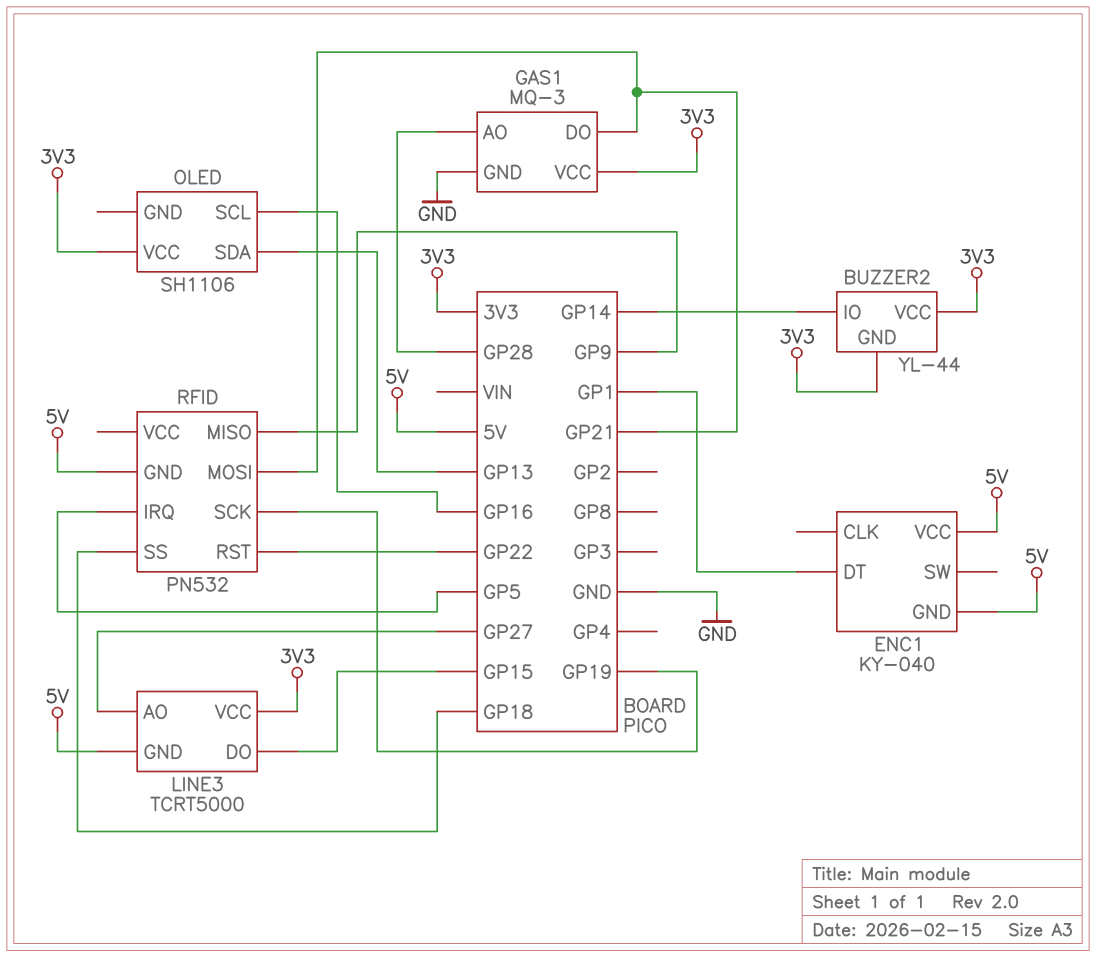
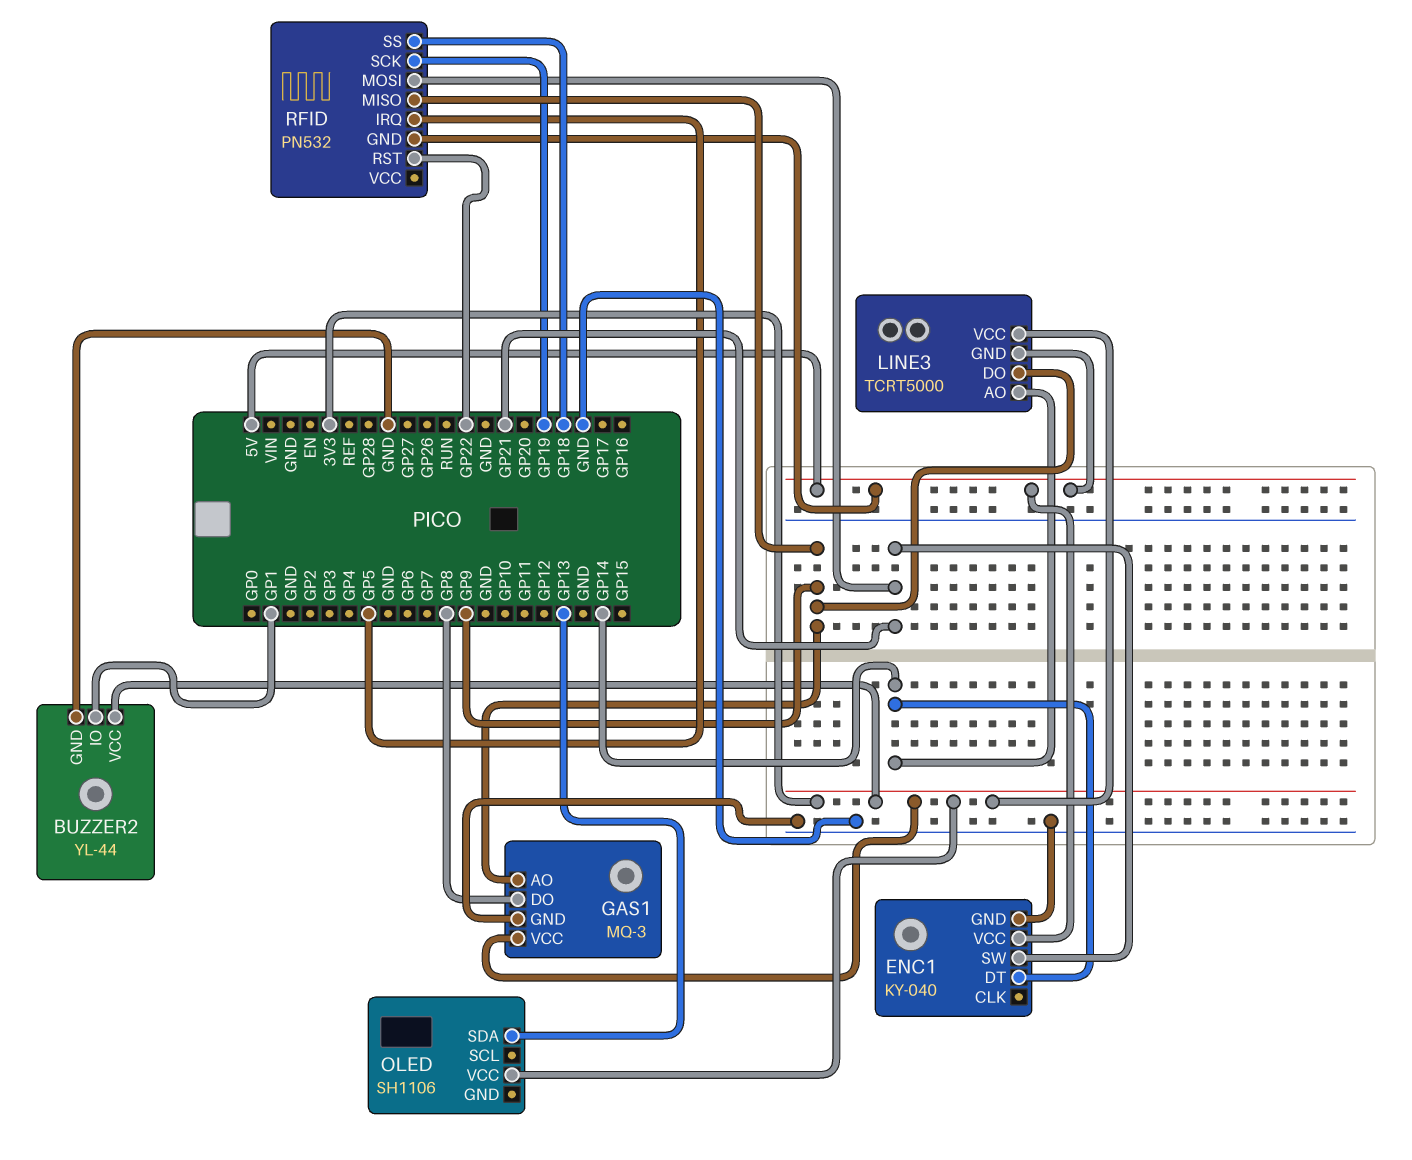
BUZZER2 pin GND: 3V3 -> GND
BUZZER2 pin IO: GP14 -> GP1
ENC1 pin DT: GP1 -> GP14
ENC1 pin GND: 5V -> GND
ENC1 pin SW: none -> GP21
GAS1 pin AO: GP28 -> GP9
GAS1 pin DO: GP21 -> GP8
LINE3 pin AO: GP27 -> GP14
LINE3 pin DO: GP15 -> GP9
OLED pin SCL: GP16 -> none

